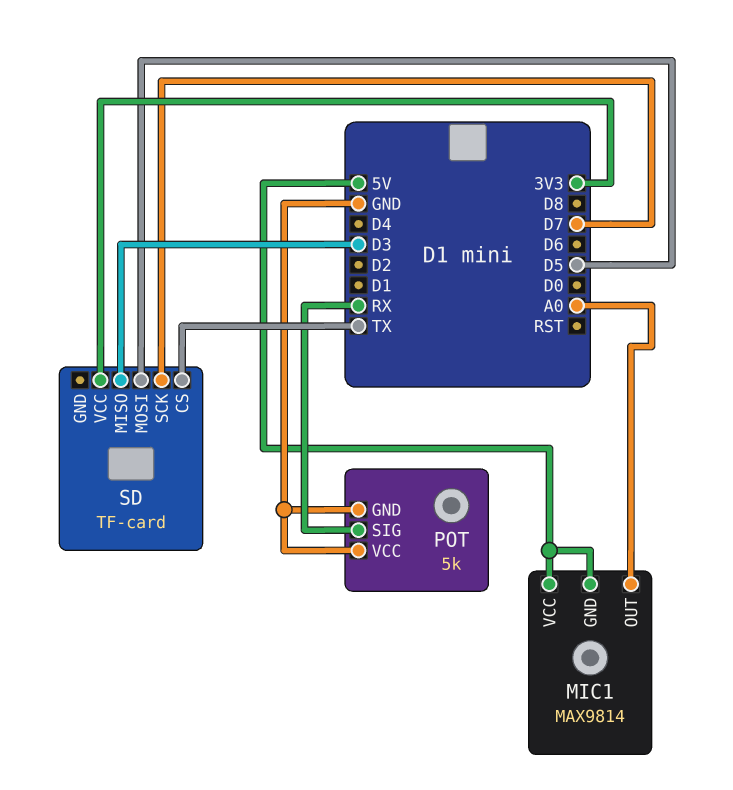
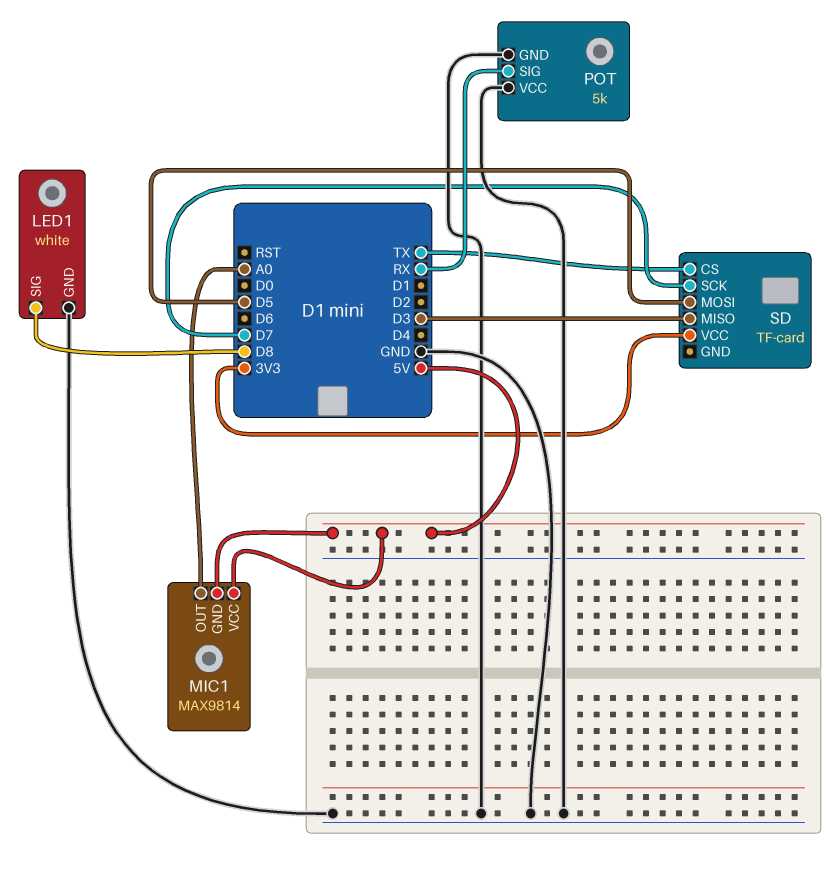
LED1: none -> white
LED1 pin GND: none -> GND
LED1 pin SIG: none -> D8

